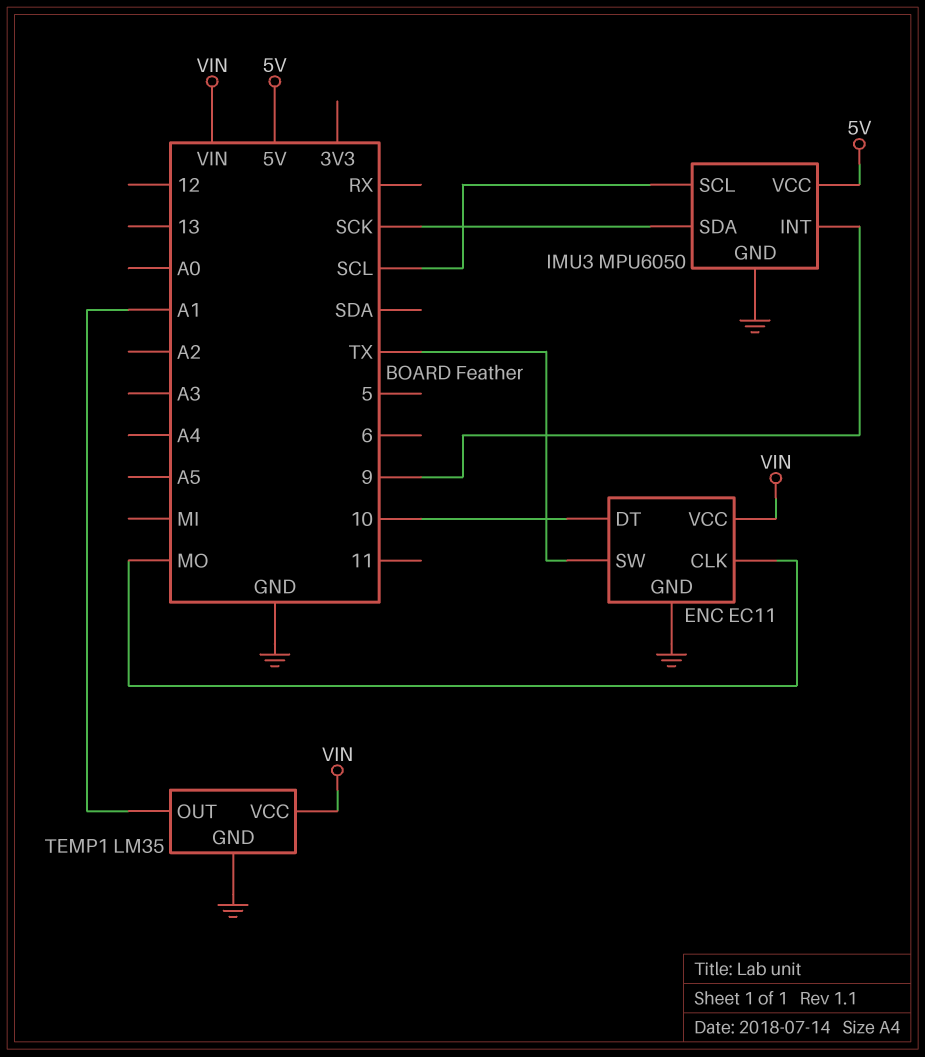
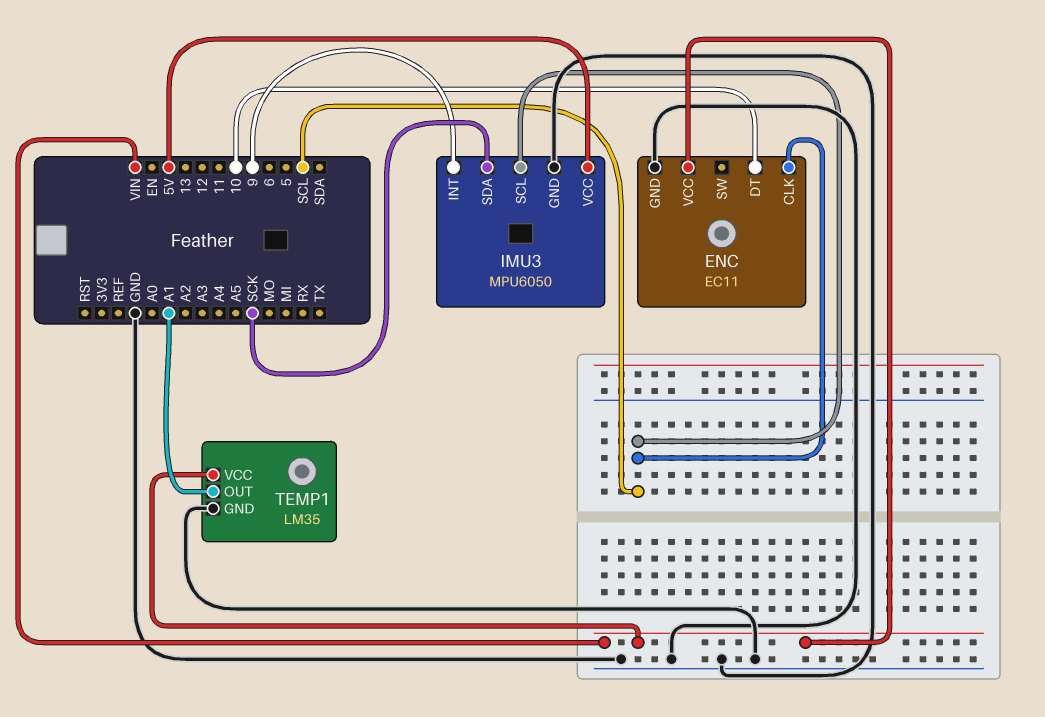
ENC pin CLK: MO -> SCL
ENC pin SW: TX -> none

